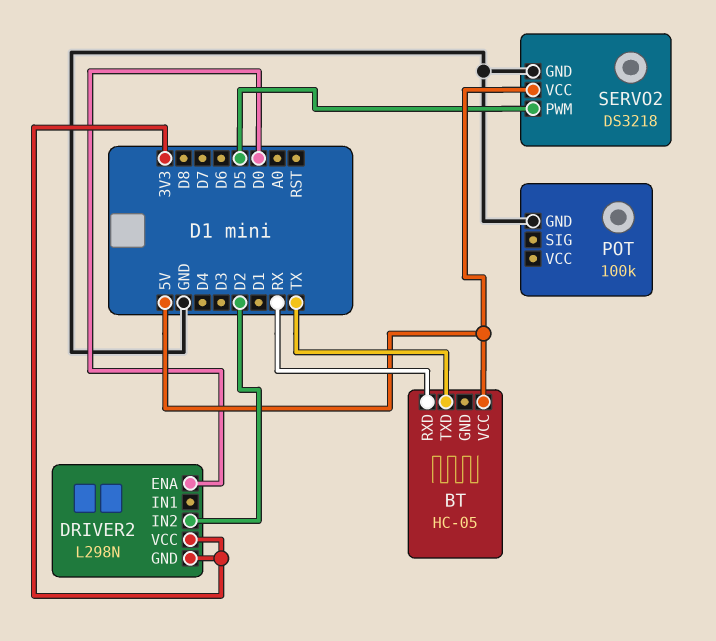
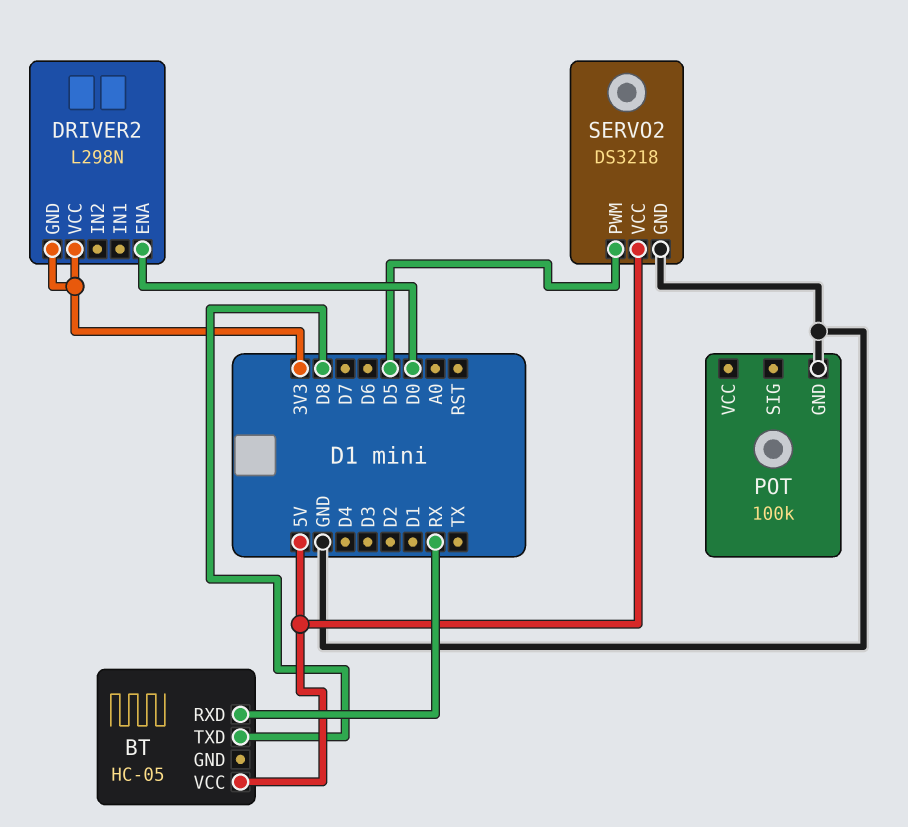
BT pin TXD: TX -> D8
DRIVER2 pin IN2: D2 -> none

